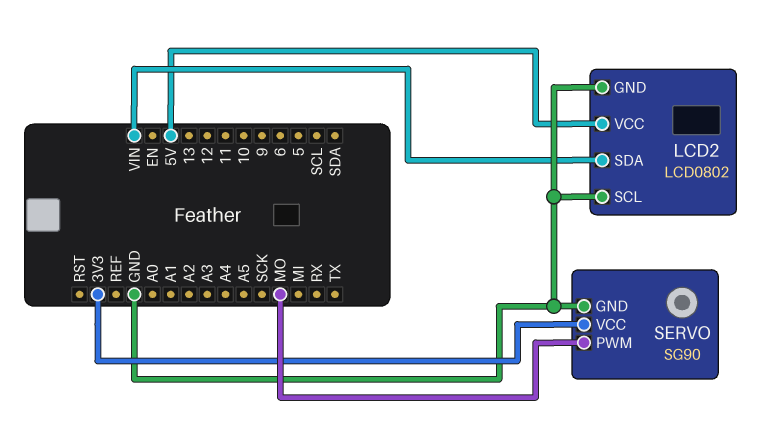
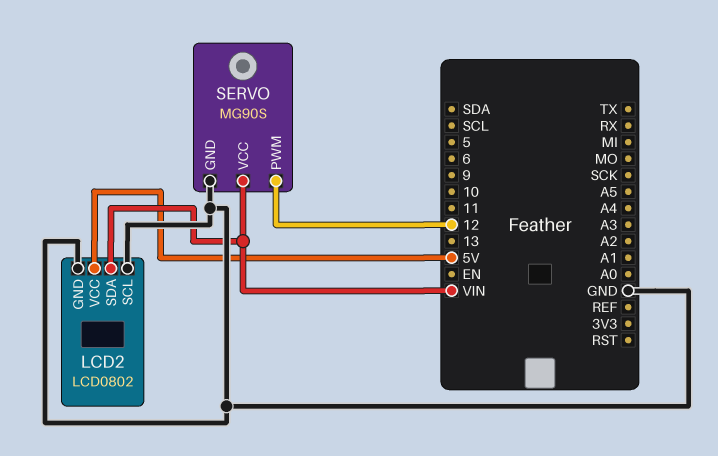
SERVO: SG90 -> MG90S
SERVO pin PWM: MO -> 12
SERVO pin VCC: 3V3 -> VIN

